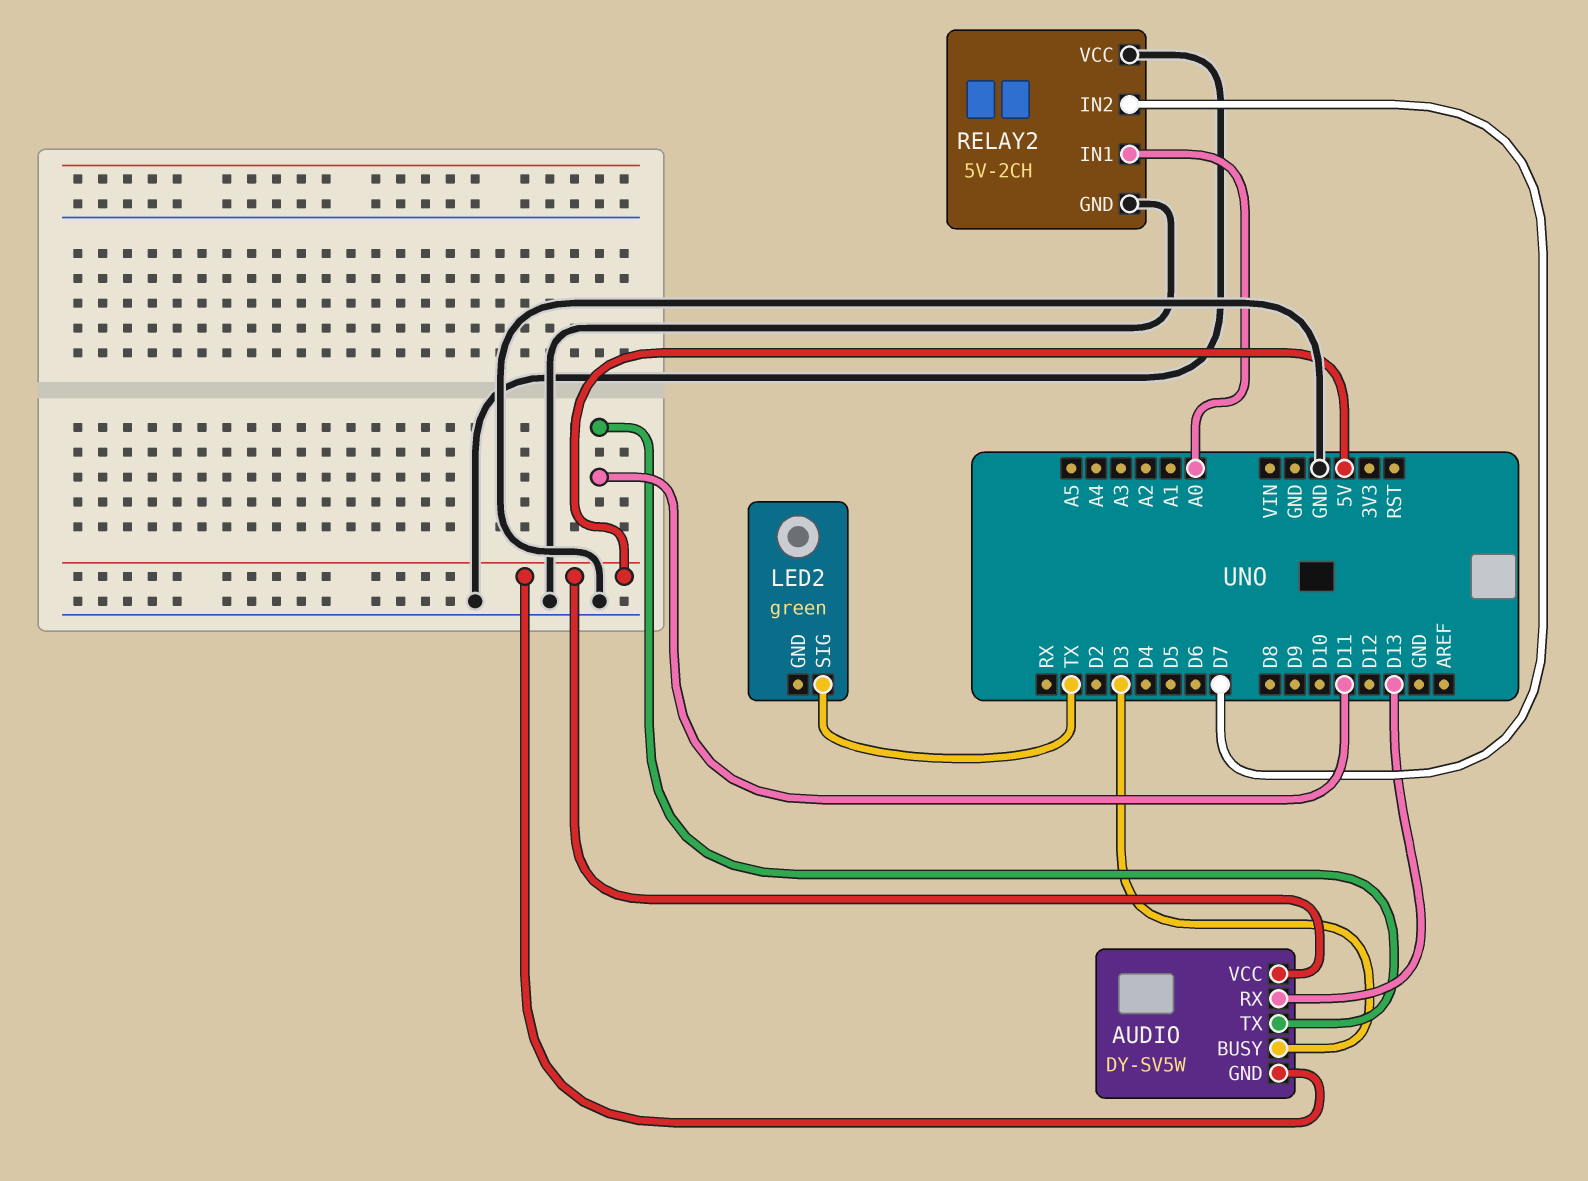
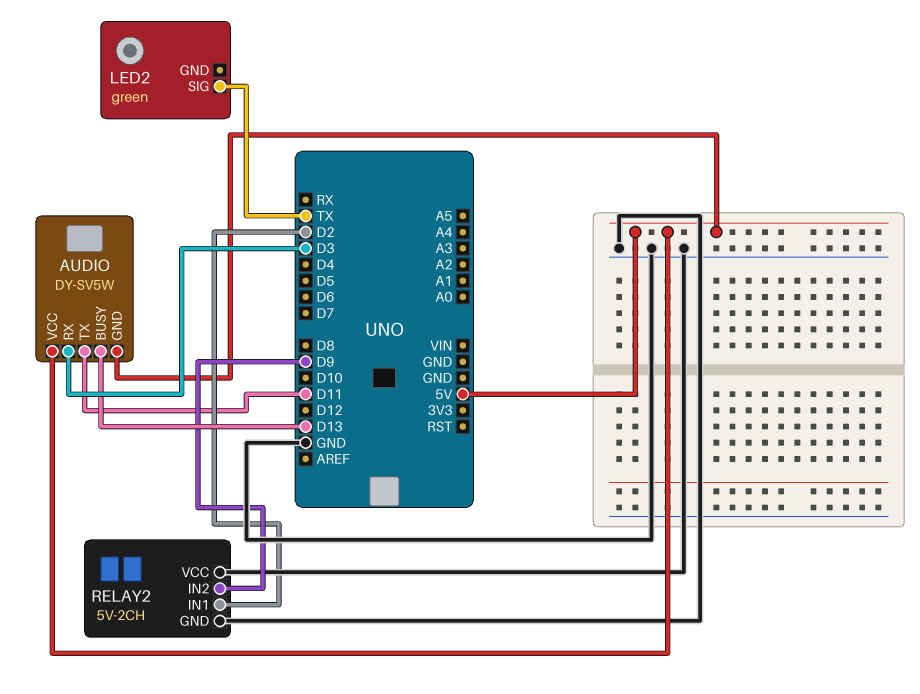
AUDIO pin BUSY: D3 -> D13
AUDIO pin RX: D13 -> D3
RELAY2 pin IN1: A0 -> D2
RELAY2 pin IN2: D7 -> D9

